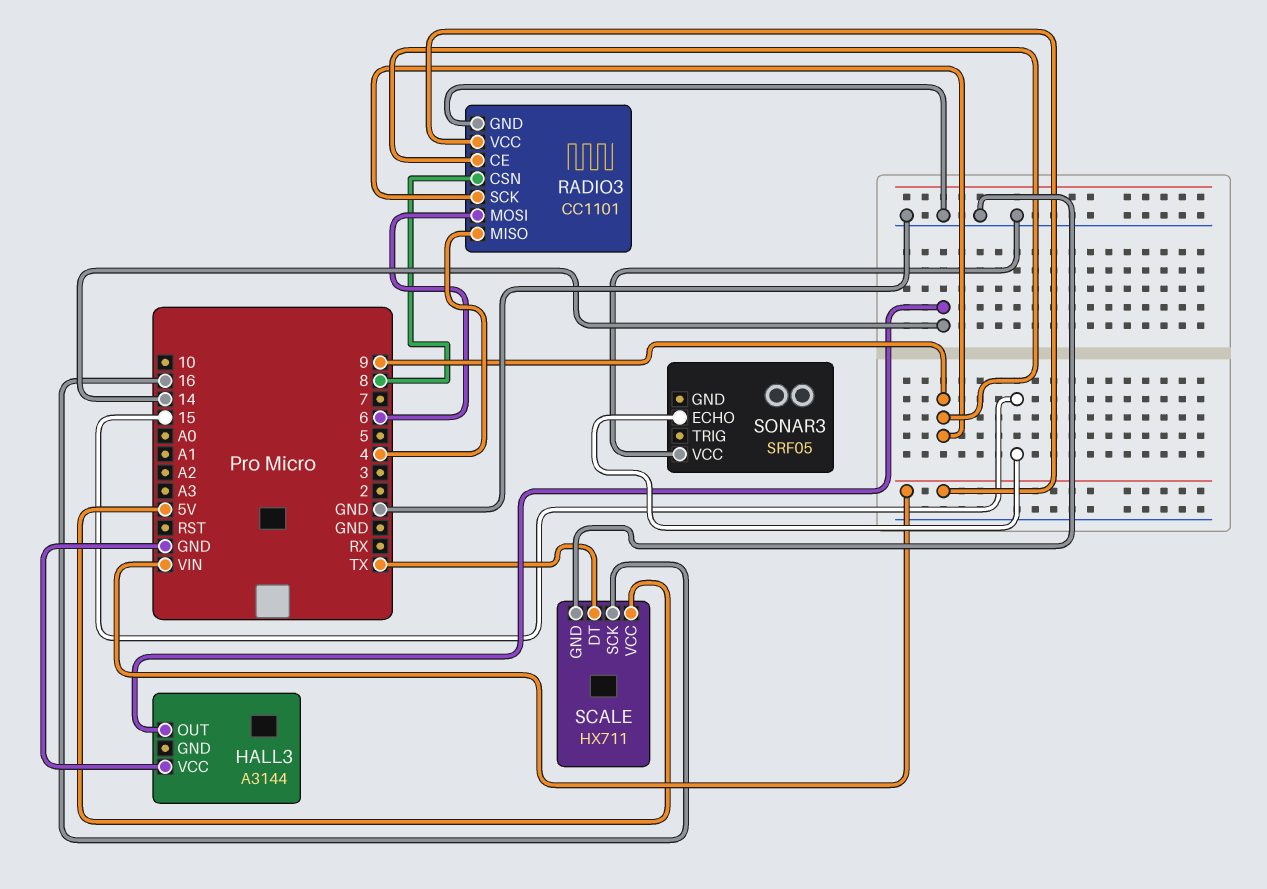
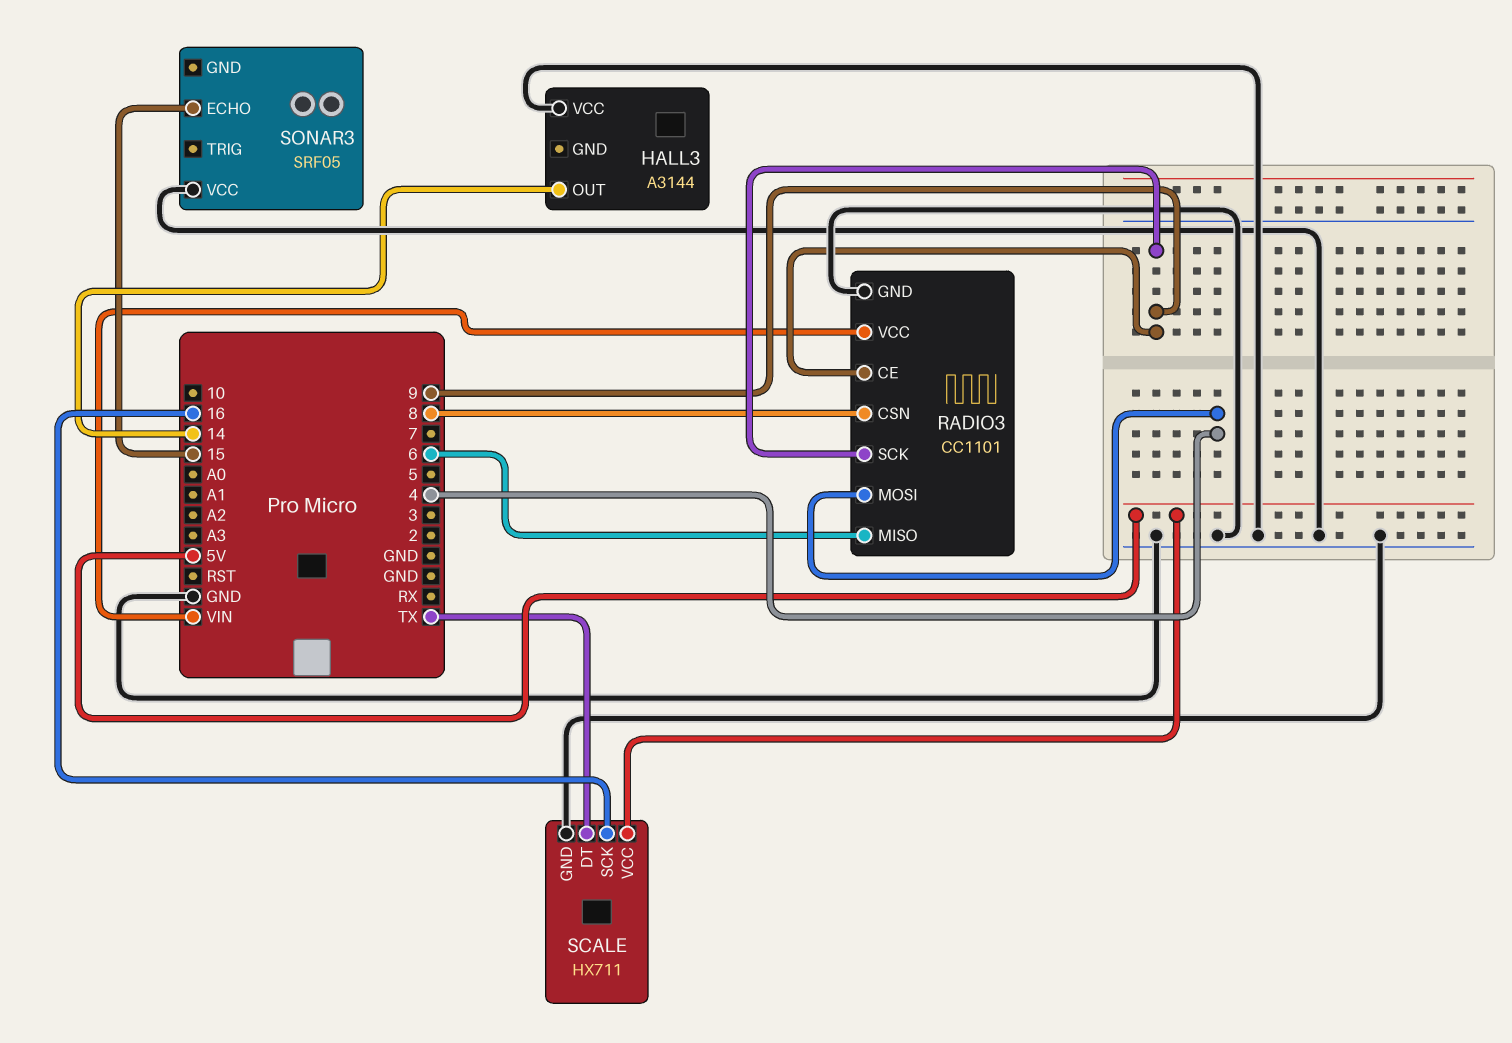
RADIO3 pin MISO: 4 -> 6
RADIO3 pin MOSI: 6 -> 4

